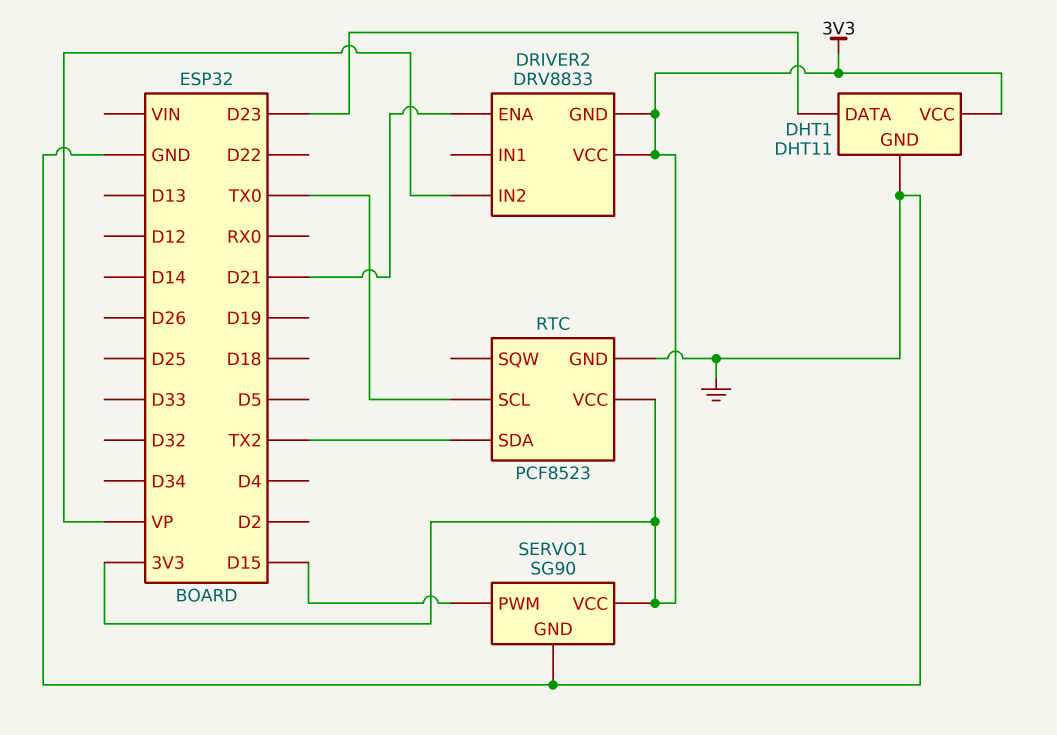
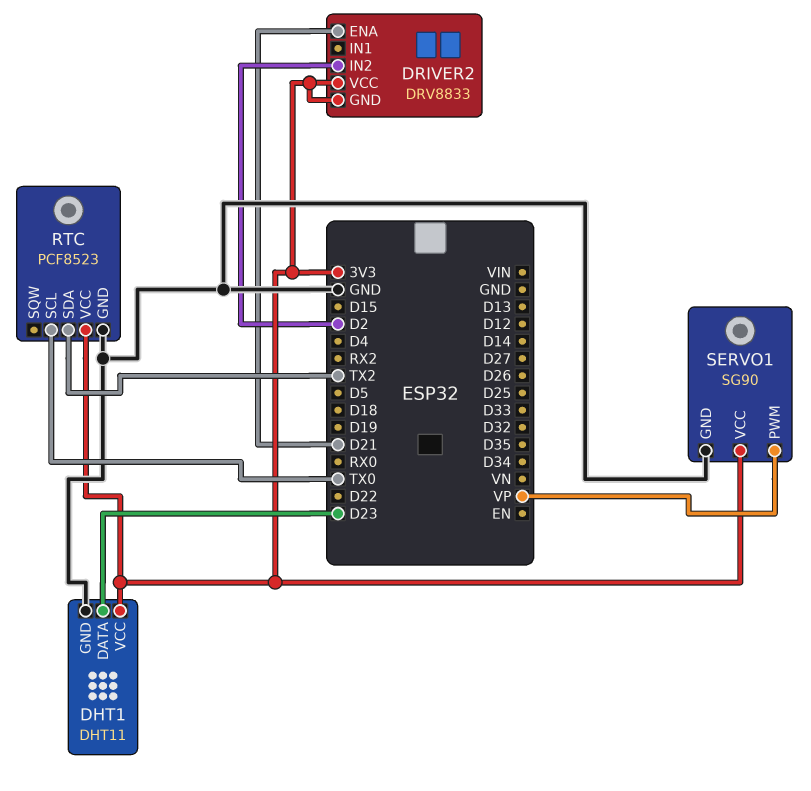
DRIVER2 pin IN2: VP -> D2
SERVO1 pin PWM: D15 -> VP

